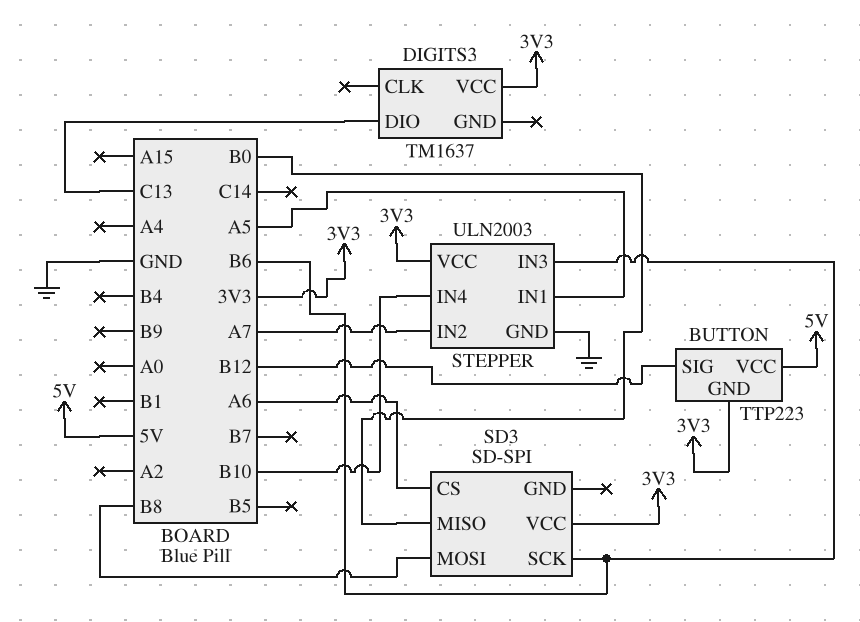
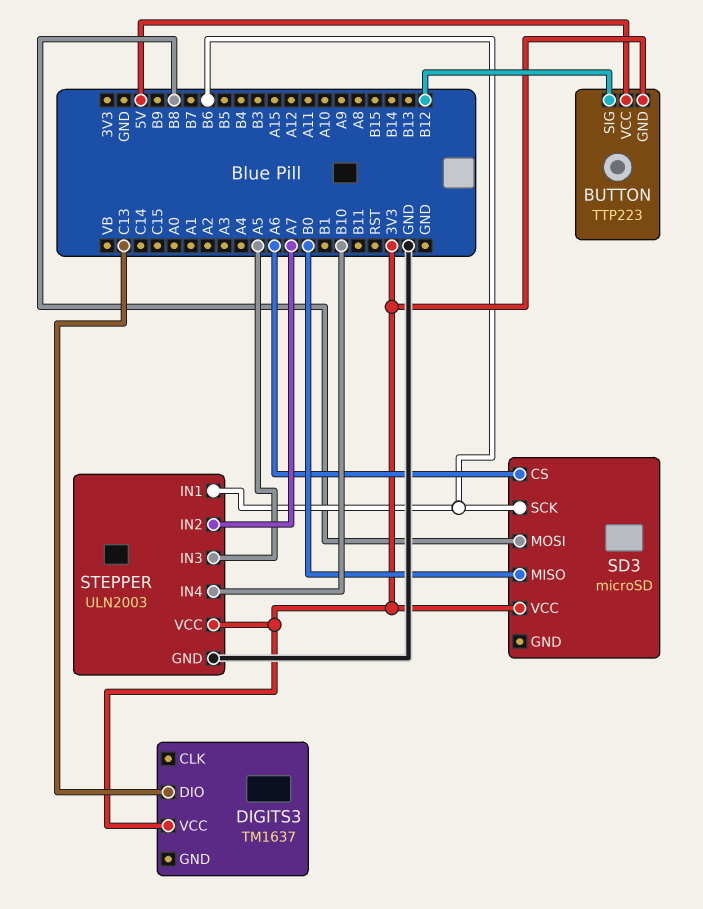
SD3: SD-SPI -> microSD
STEPPER pin IN1: A5 -> B6
STEPPER pin IN3: B6 -> A5

